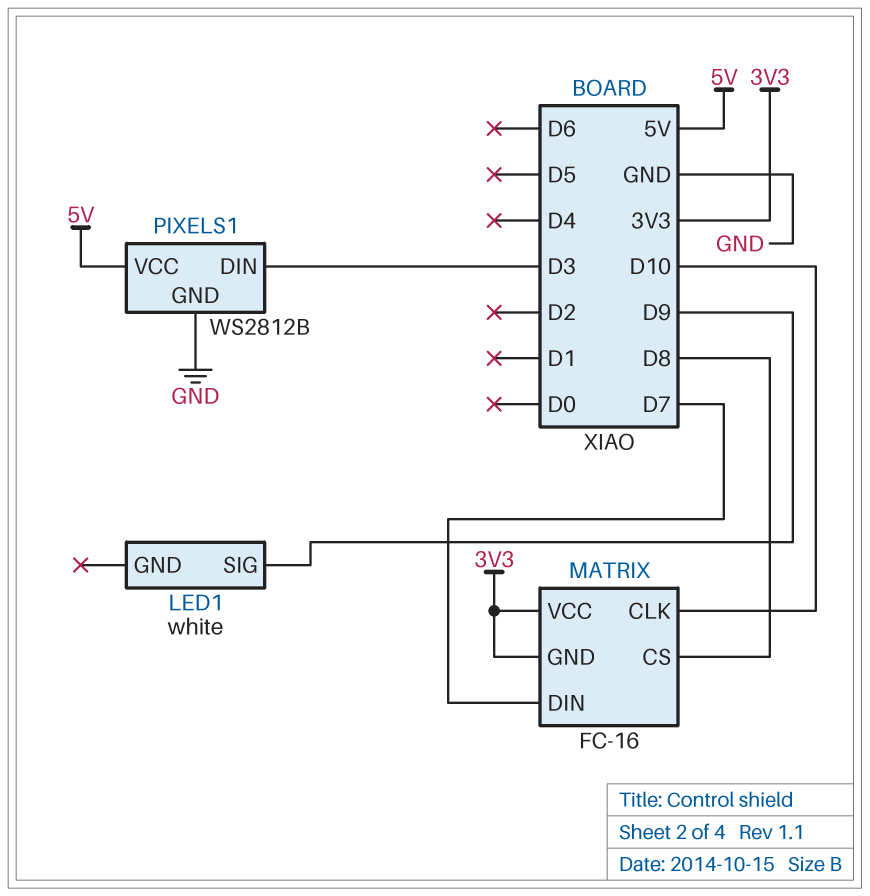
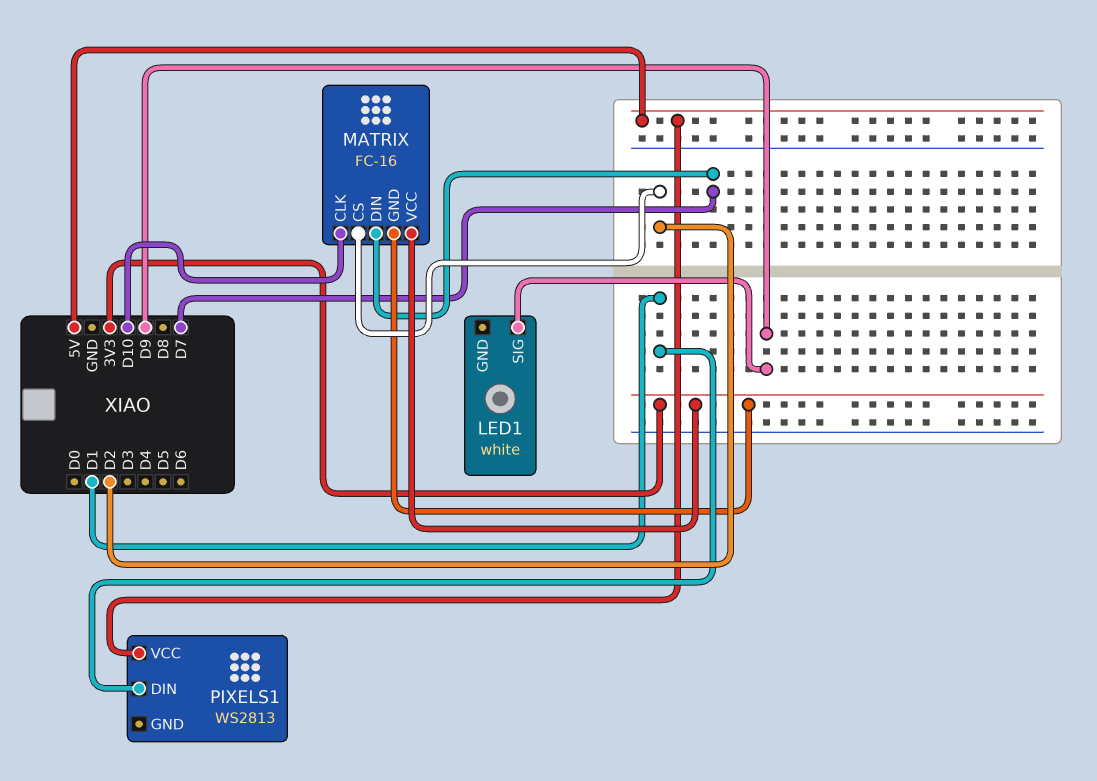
MATRIX pin CS: D8 -> D2
PIXELS1: WS2812B -> WS2813
PIXELS1 pin DIN: D3 -> D1
PIXELS1 pin GND: GND -> none

